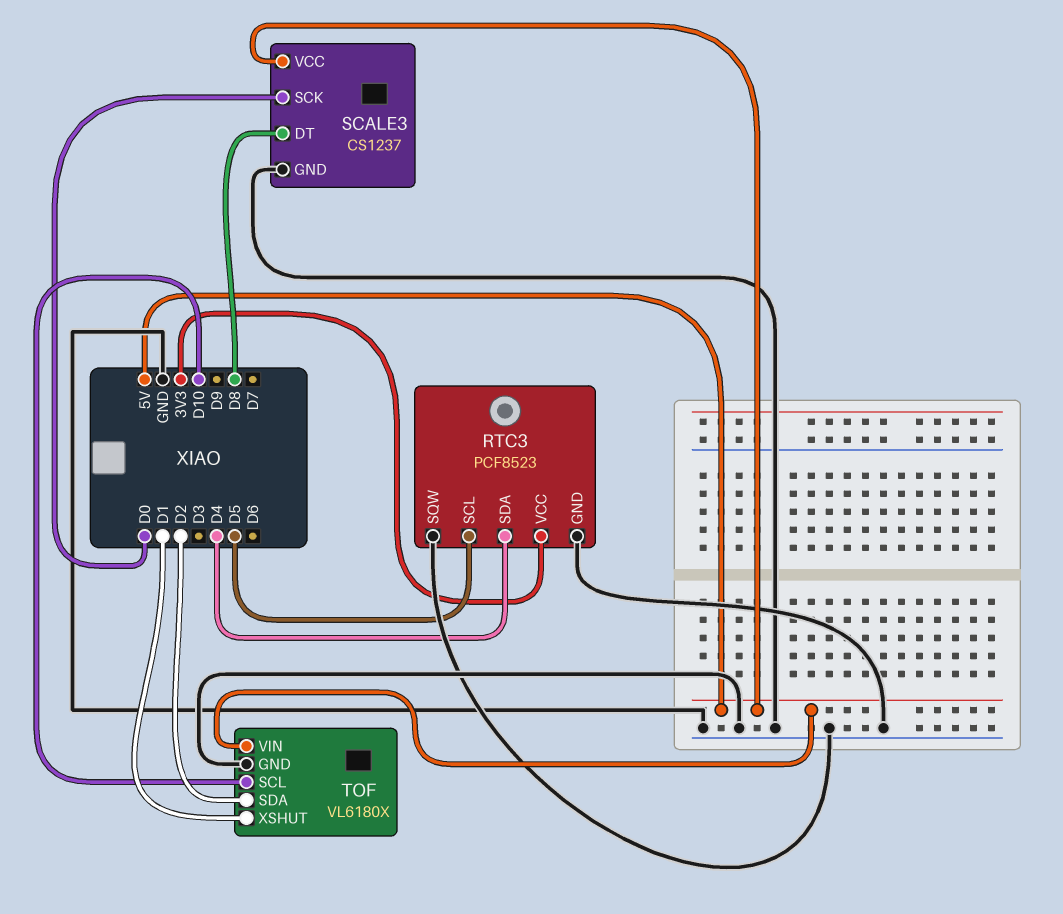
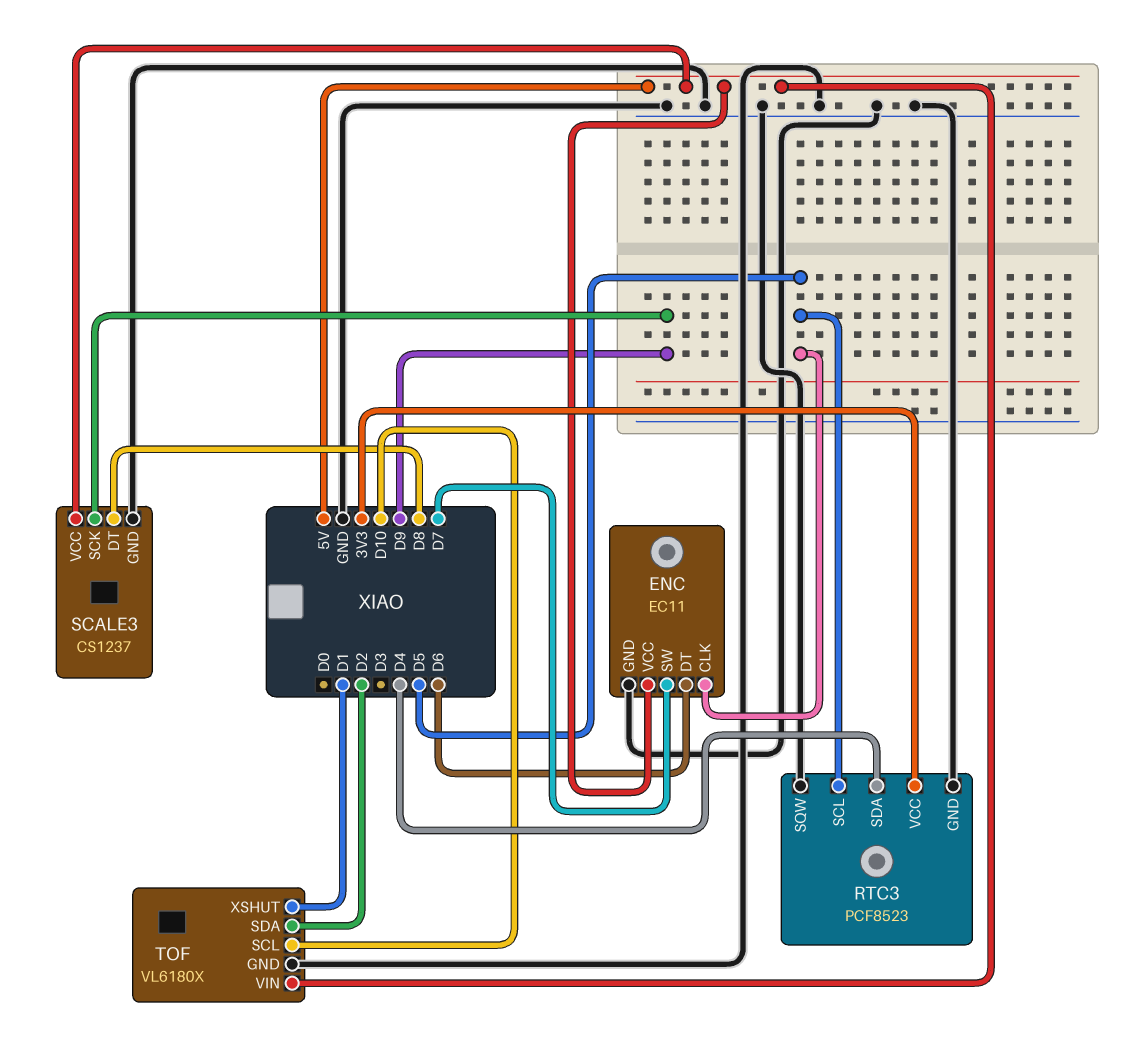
ENC: none -> EC11
ENC pin CLK: none -> D5
ENC pin DT: none -> D6
ENC pin GND: none -> GND
ENC pin SW: none -> D7
ENC pin VCC: none -> 5V
SCALE3 pin SCK: D0 -> D9

